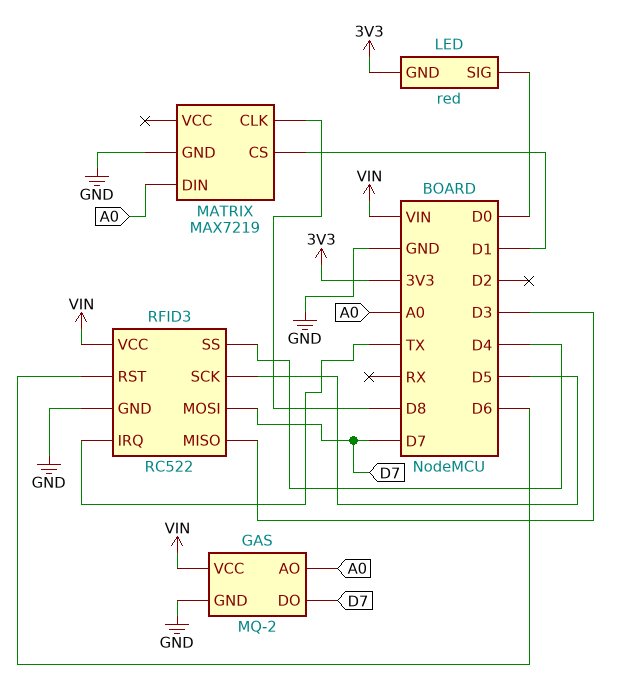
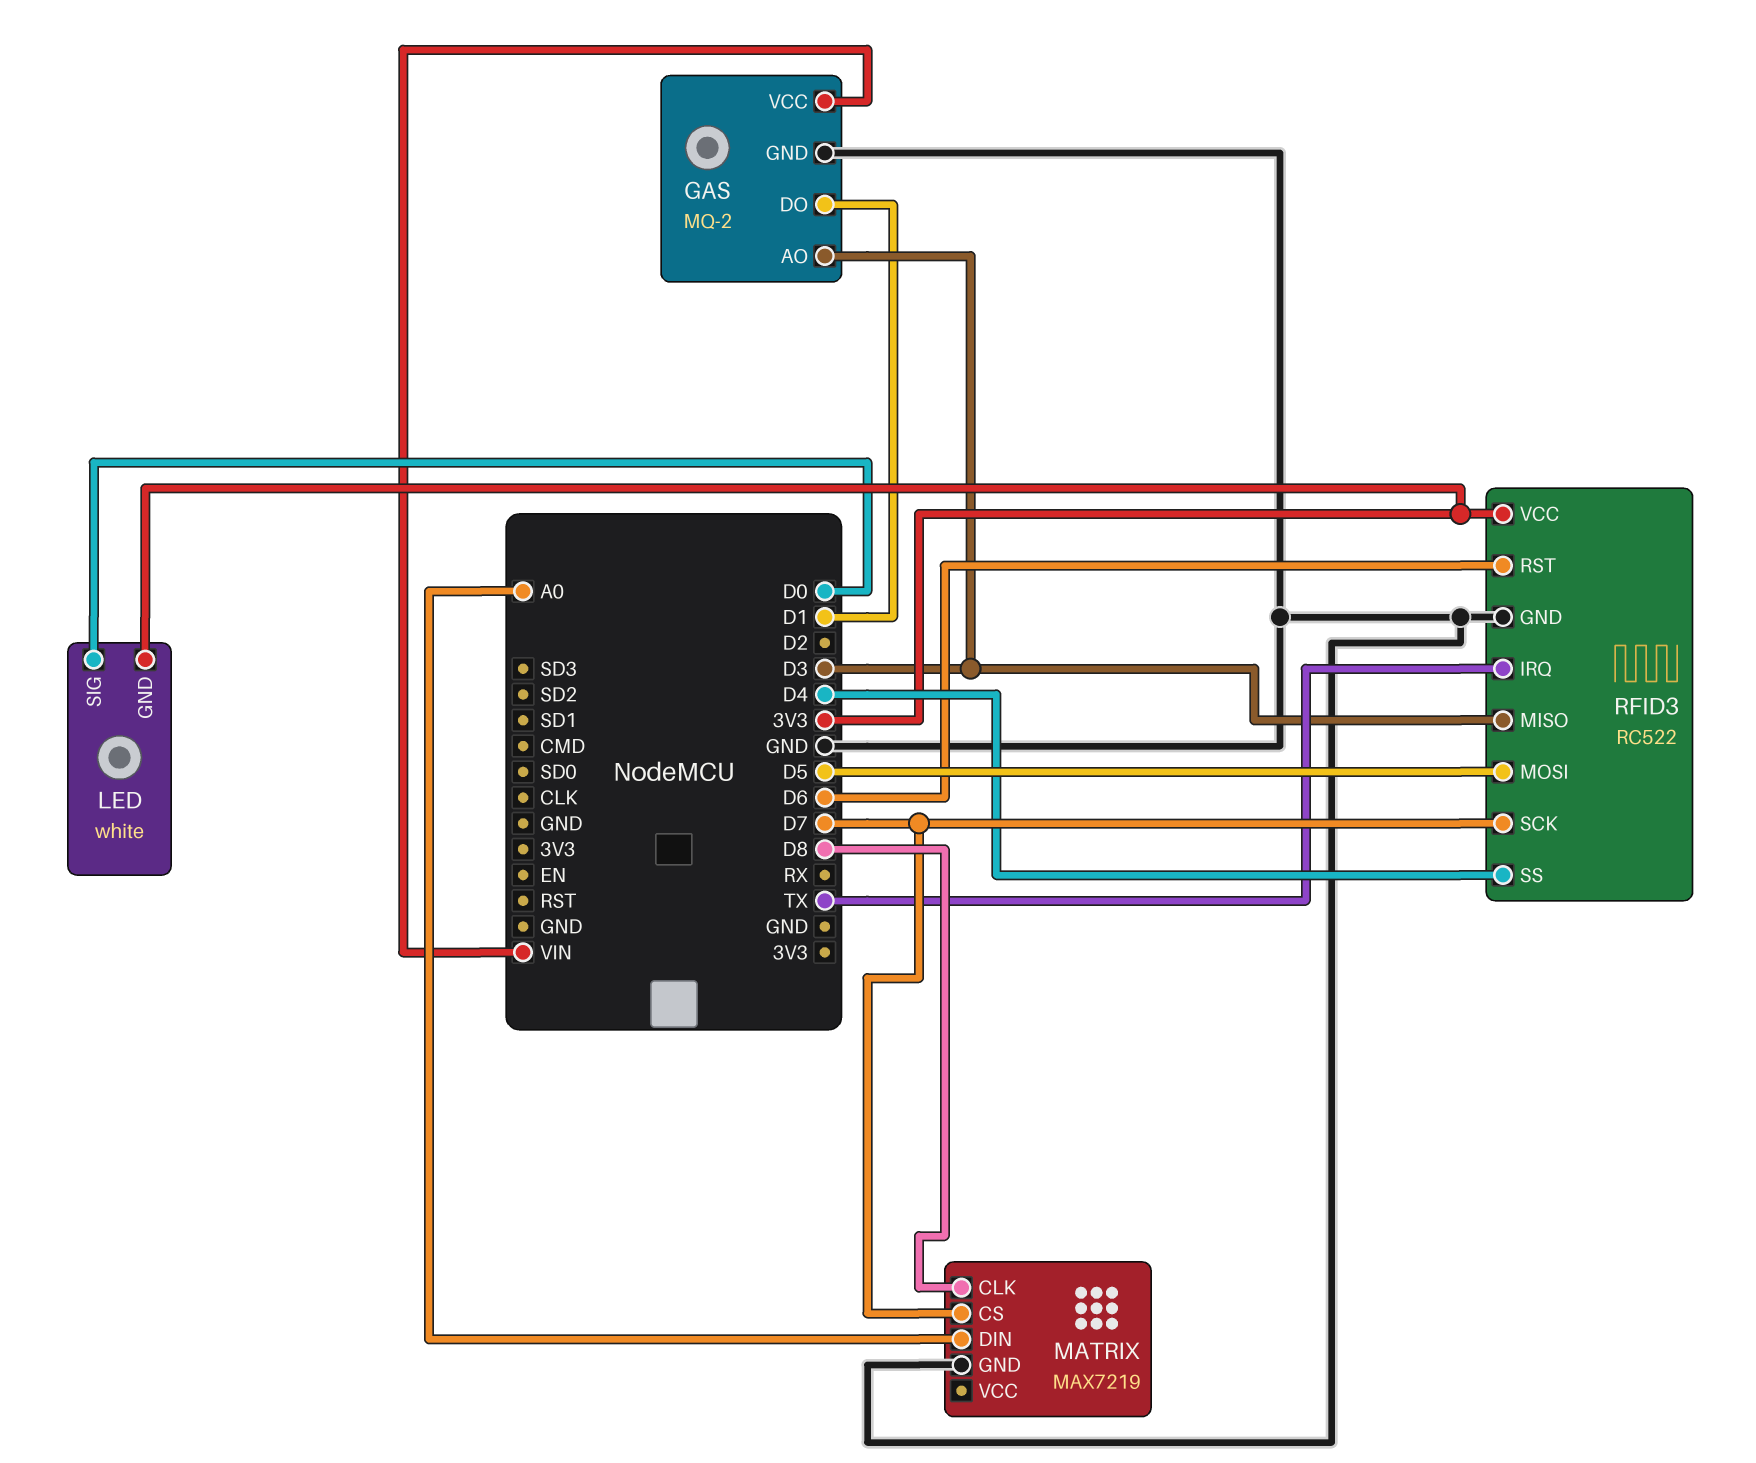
GAS pin AO: A0 -> D3
GAS pin DO: D7 -> D1
LED: red -> white
MATRIX pin CS: D1 -> D7
RFID3 pin MOSI: D7 -> D5
RFID3 pin SCK: D5 -> D7
RFID3 pin VCC: VIN -> 3V3

